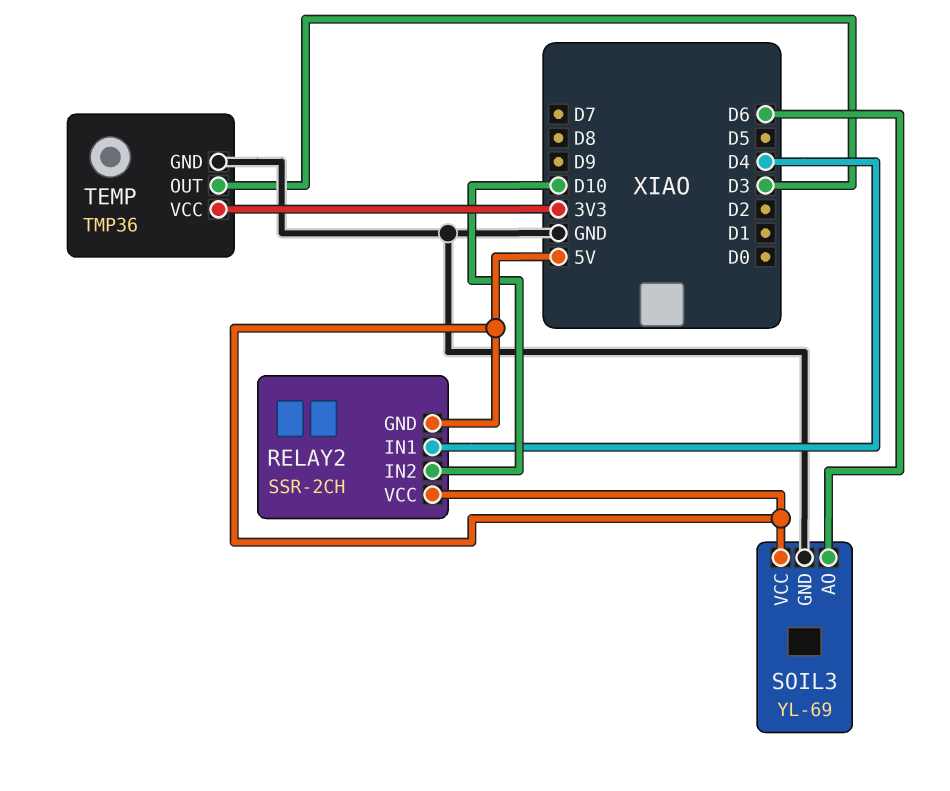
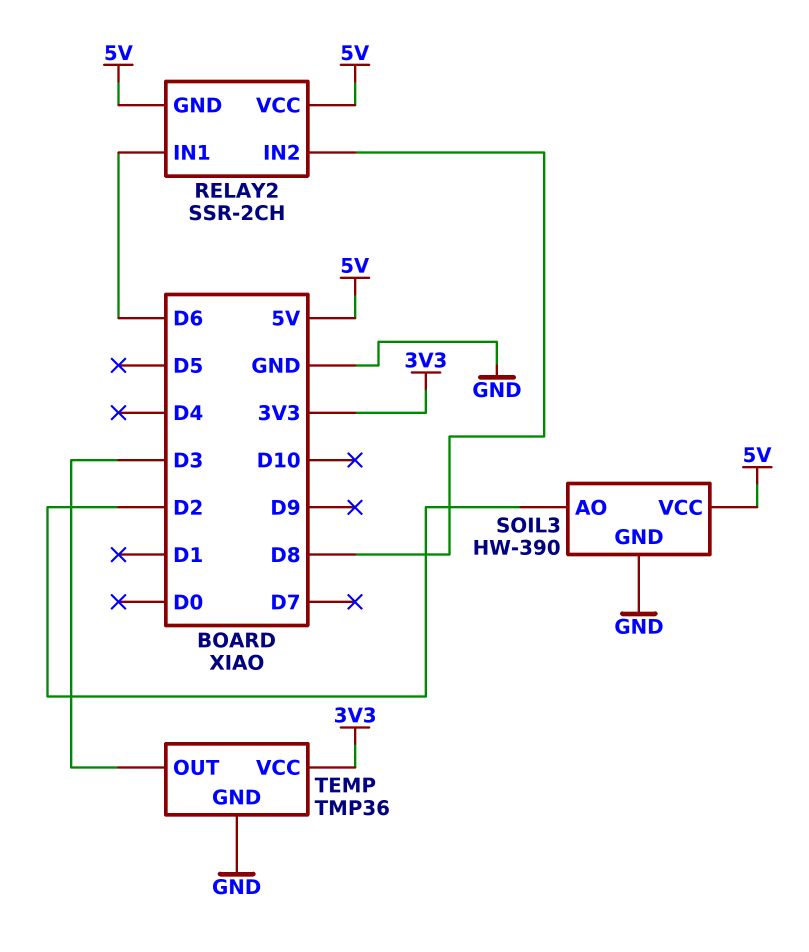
RELAY2 pin IN1: D4 -> D6
RELAY2 pin IN2: D10 -> D8
SOIL3: YL-69 -> HW-390
SOIL3 pin AO: D6 -> D2

